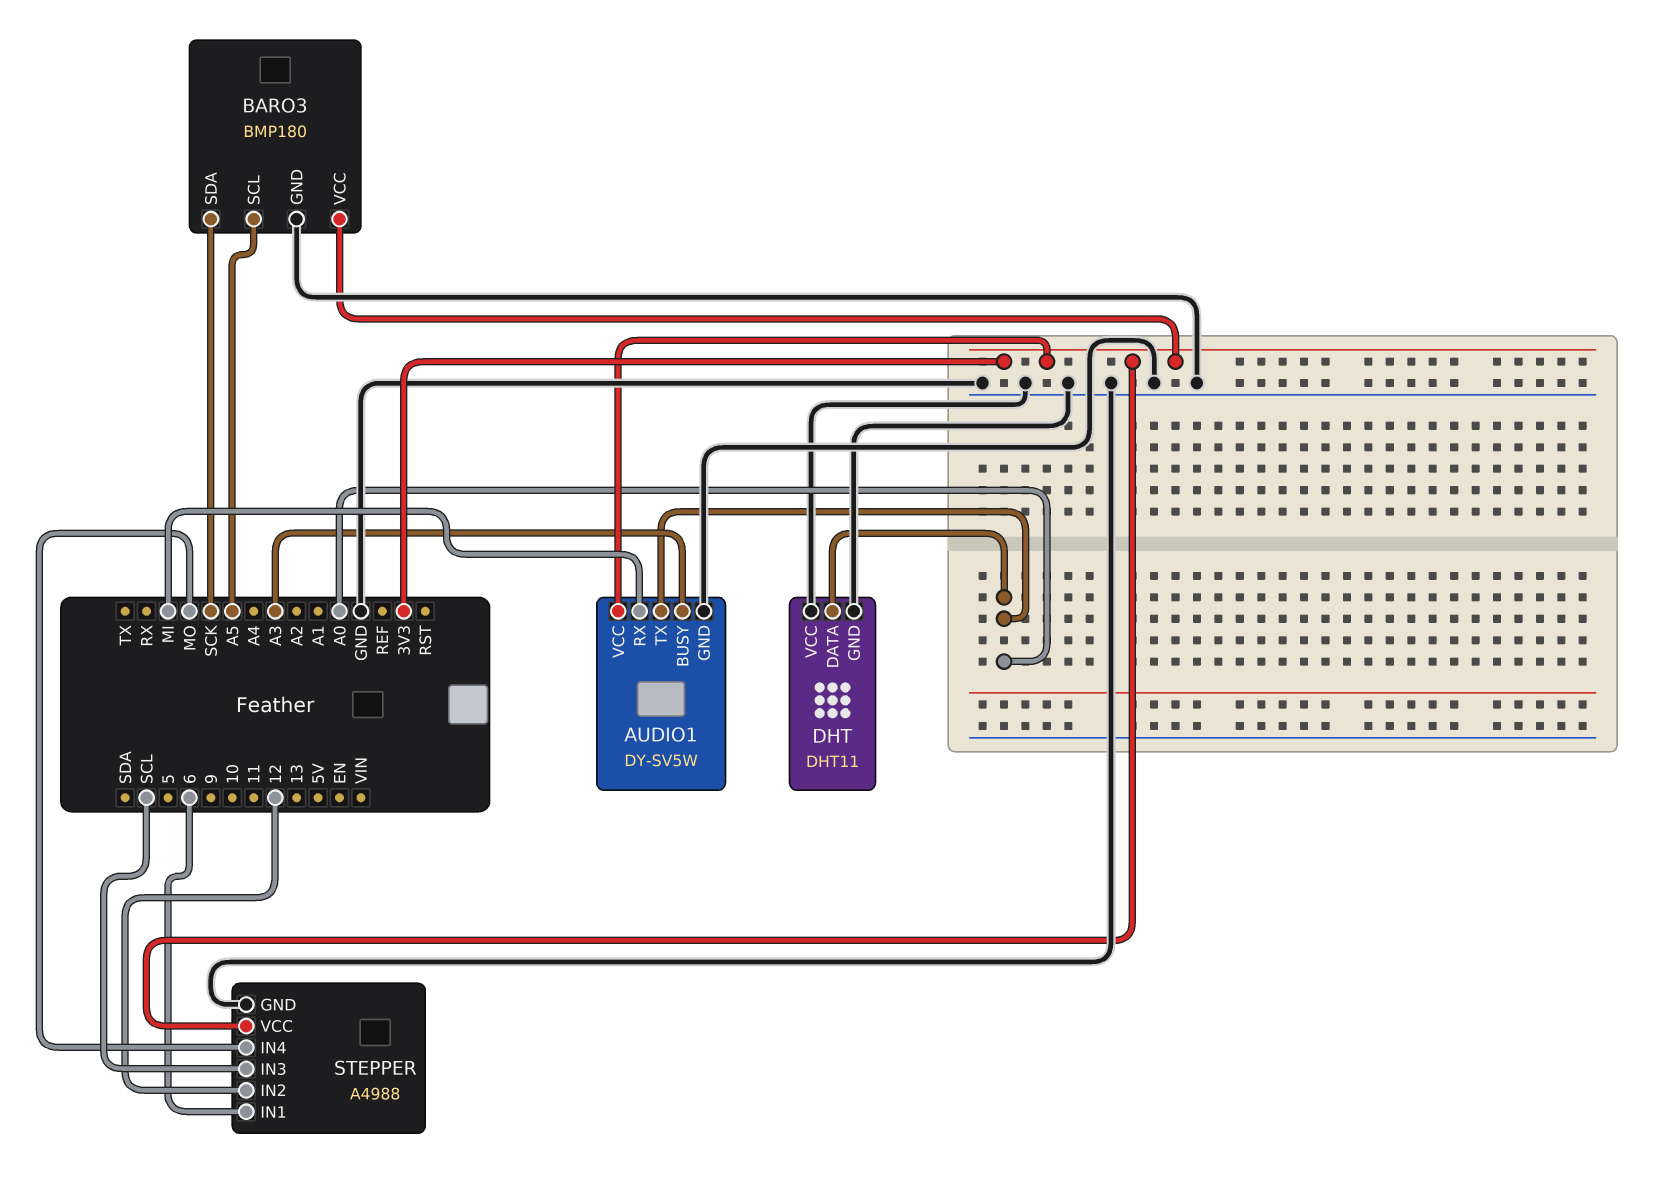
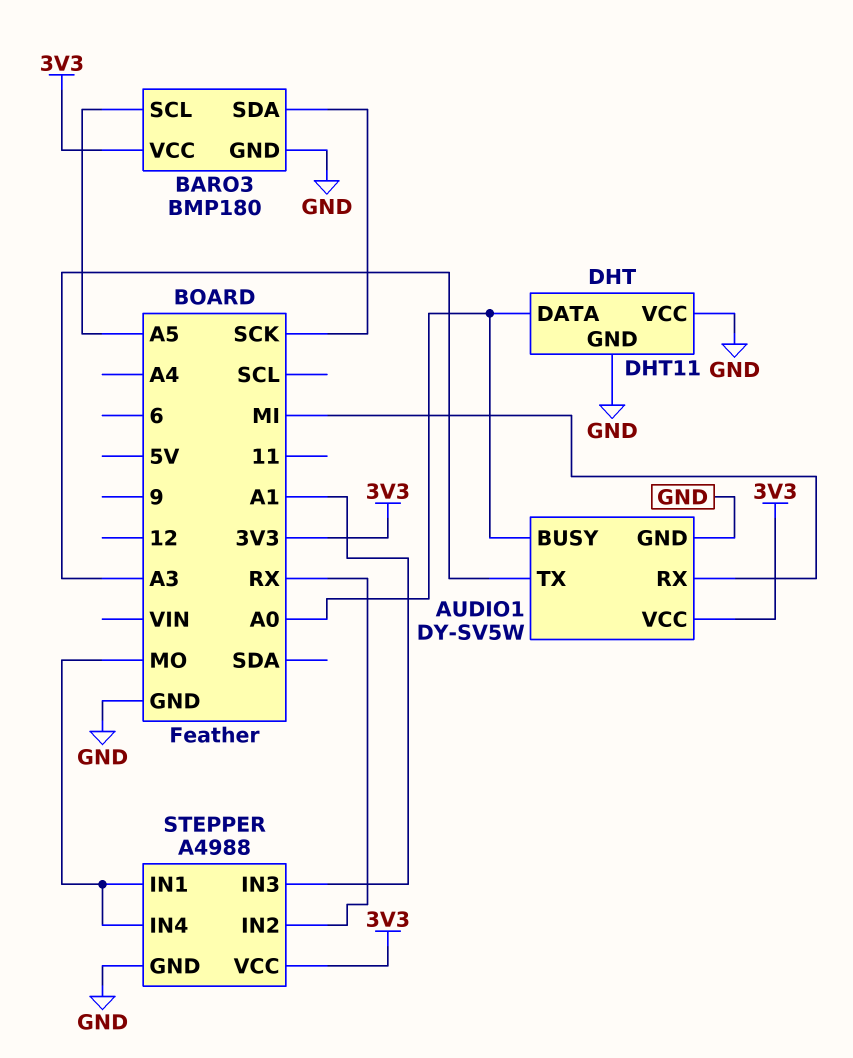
AUDIO1 pin BUSY: A3 -> A0
AUDIO1 pin TX: A0 -> A3
STEPPER pin IN1: 6 -> MO
STEPPER pin IN2: 12 -> RX
STEPPER pin IN3: SCL -> A1

